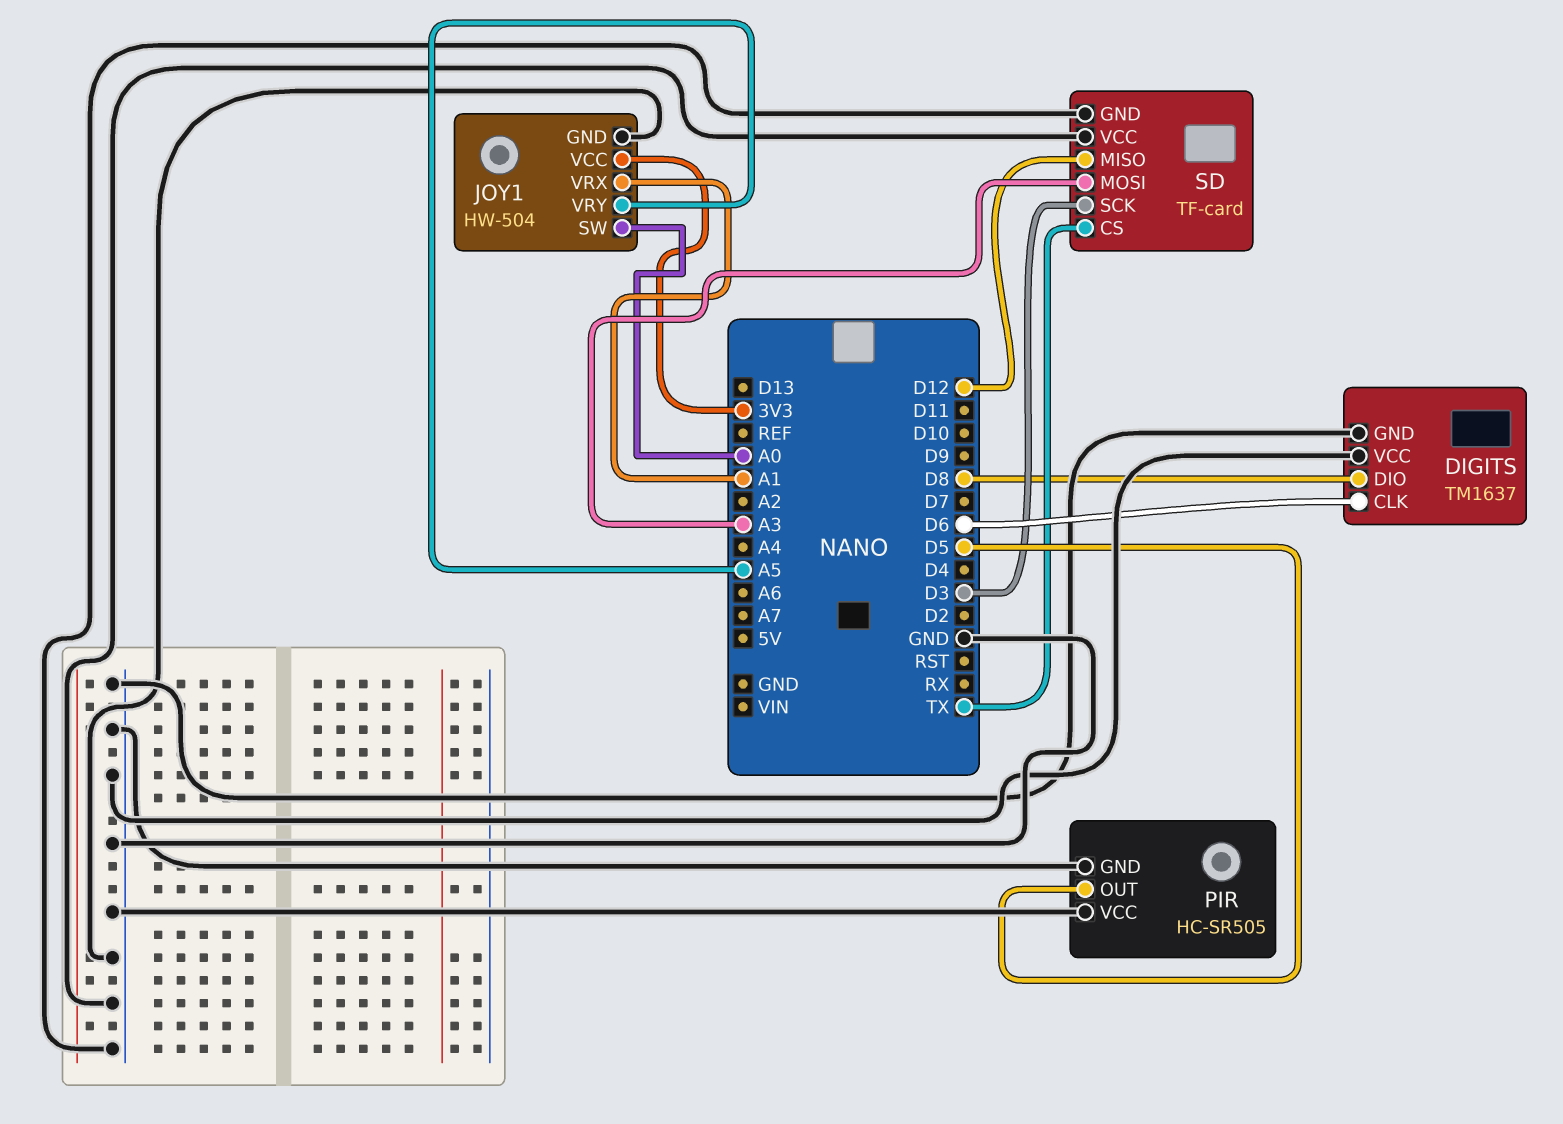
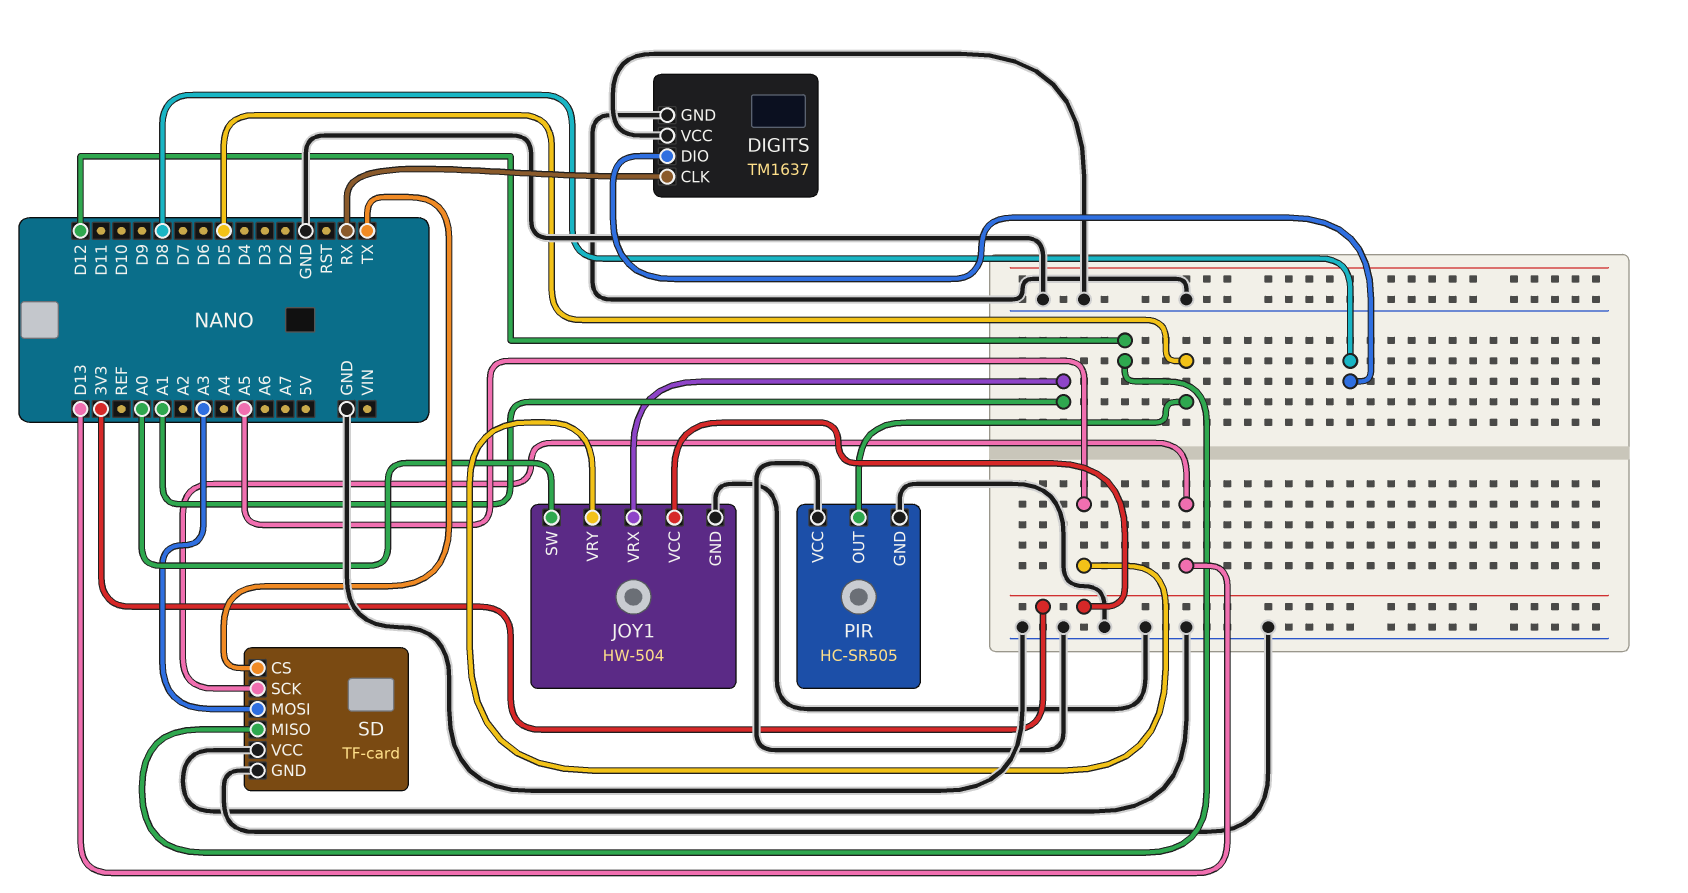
DIGITS pin CLK: D6 -> RX
SD pin SCK: D3 -> D13

